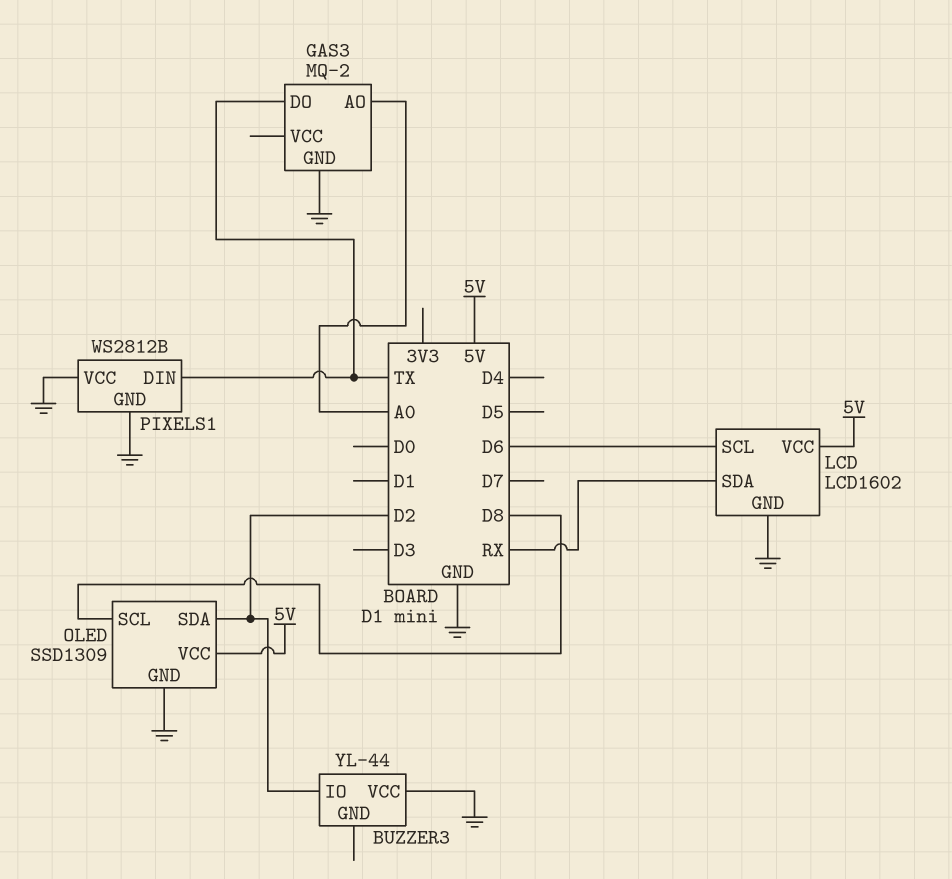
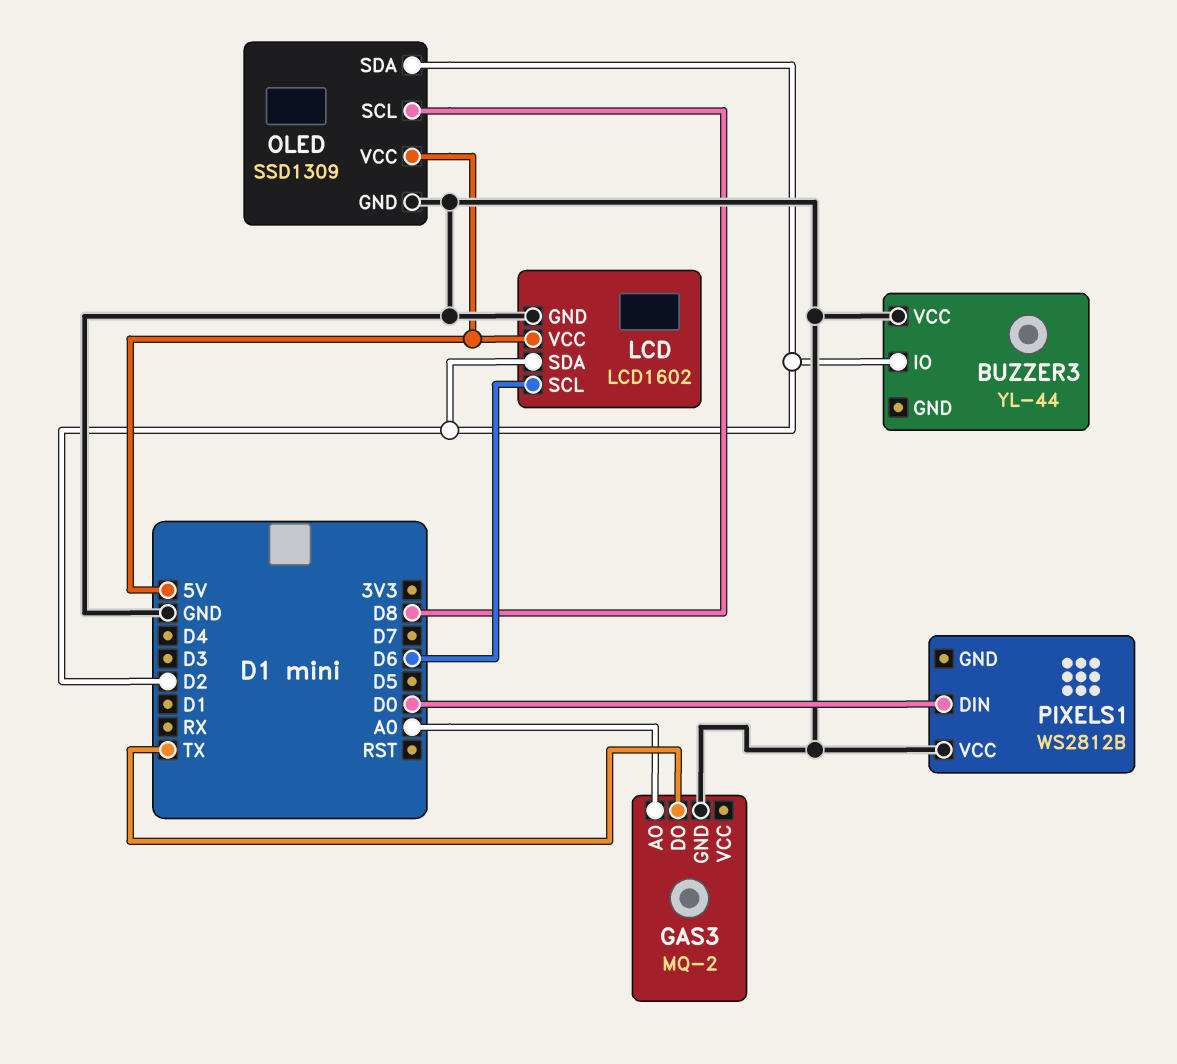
LCD pin SDA: RX -> D2
PIXELS1 pin DIN: TX -> D0
PIXELS1 pin GND: GND -> none

